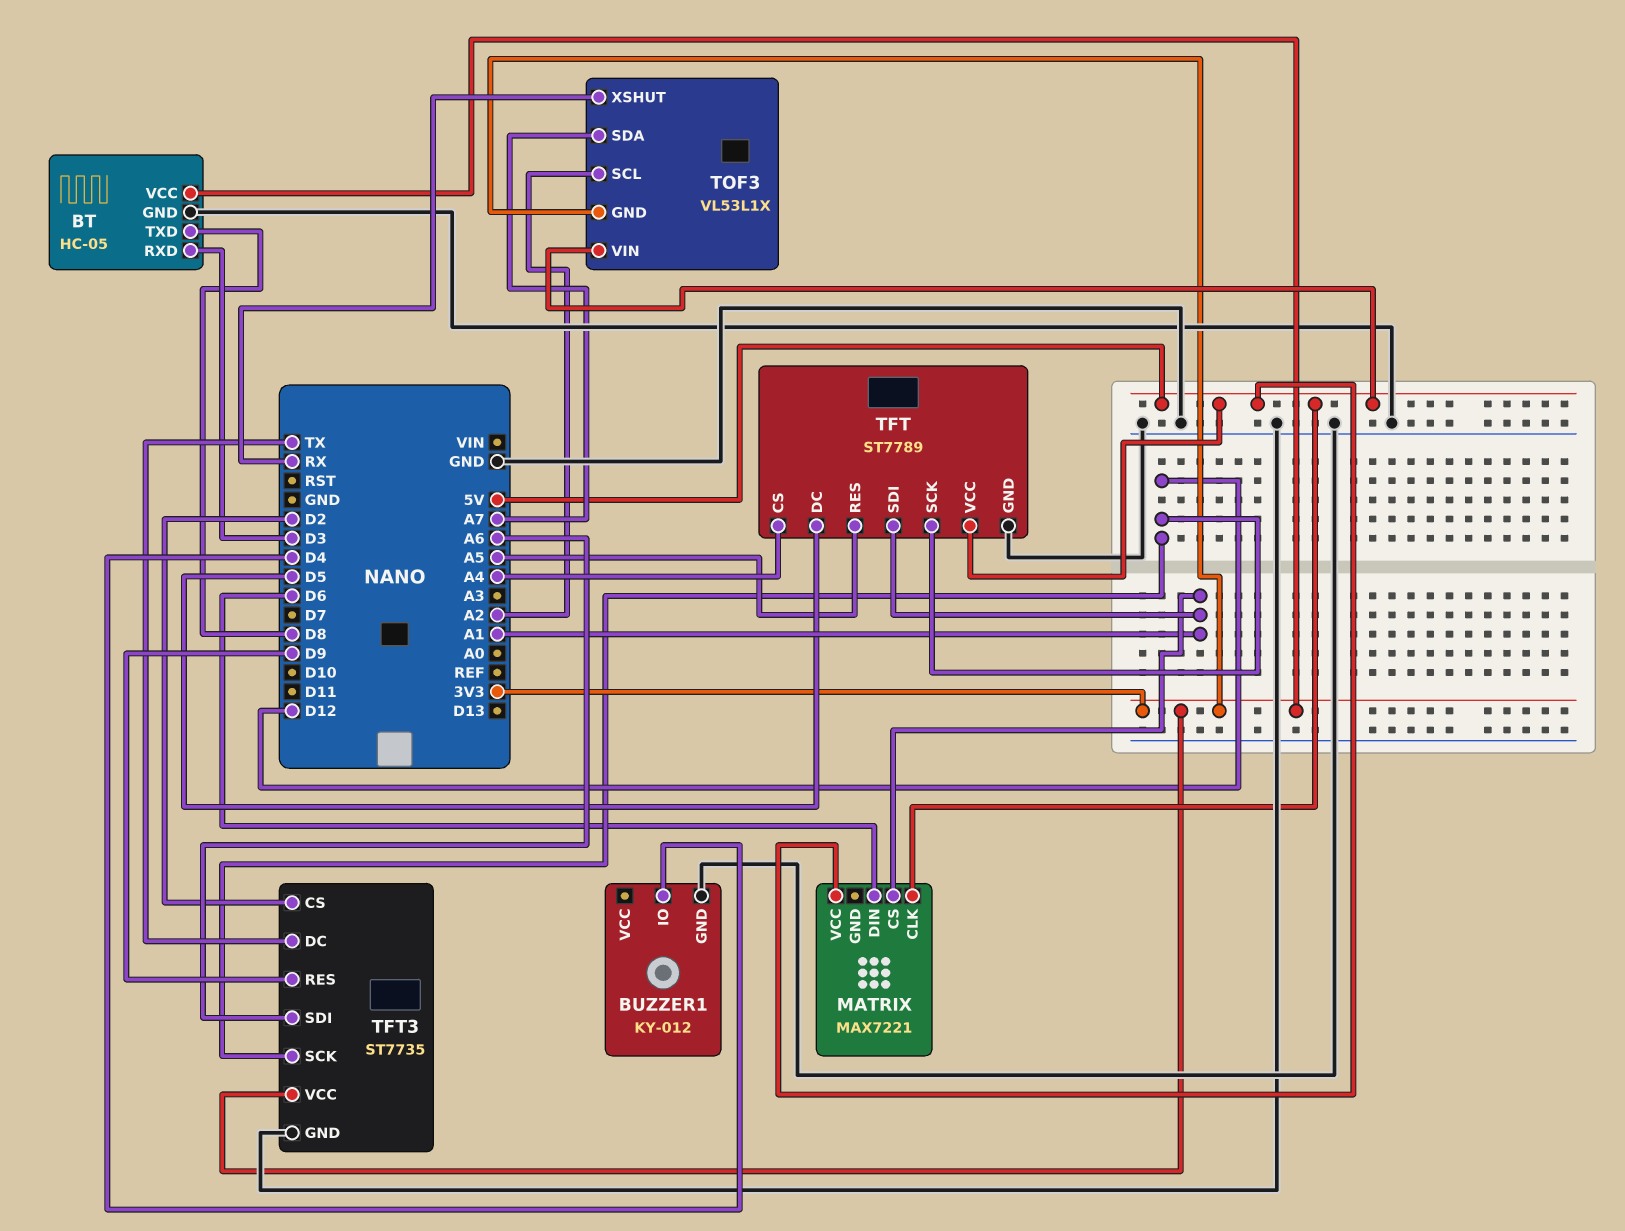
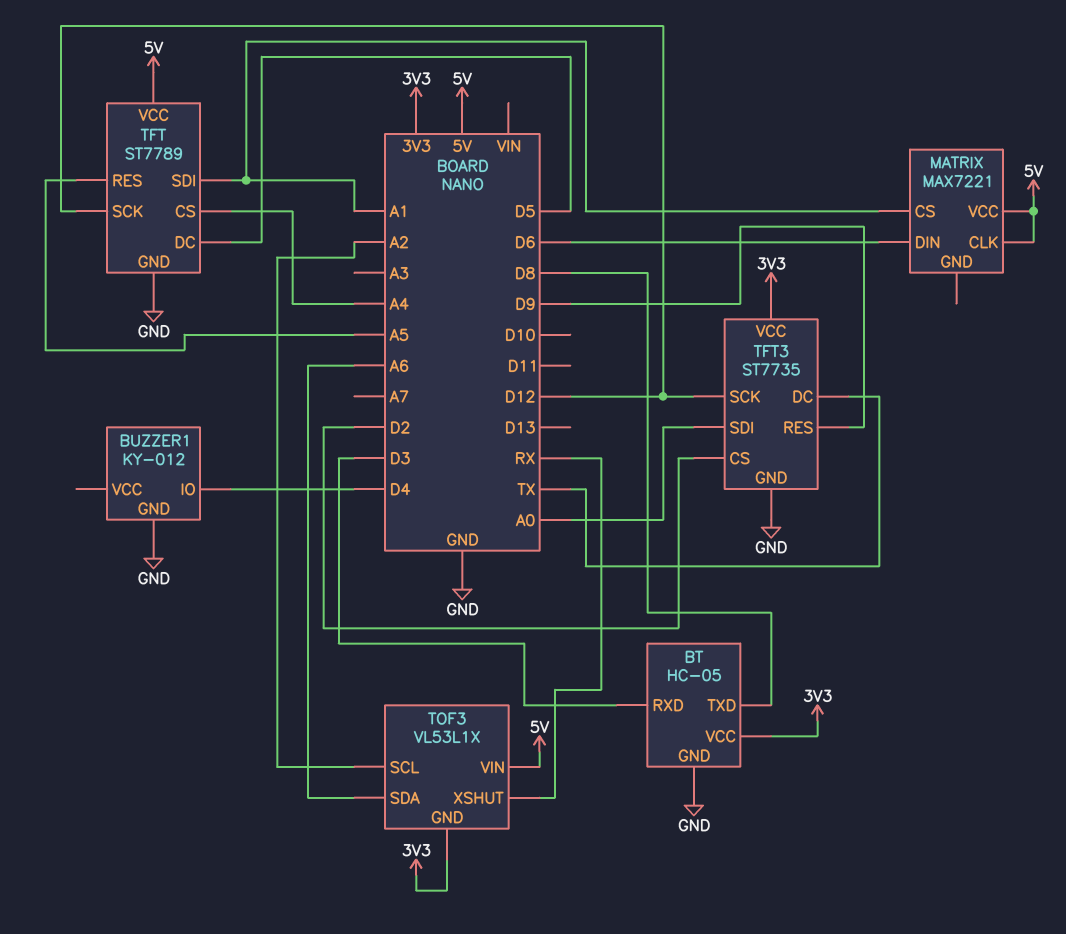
TFT3 pin SDI: A6 -> A0
TOF3 pin SDA: A7 -> A6

